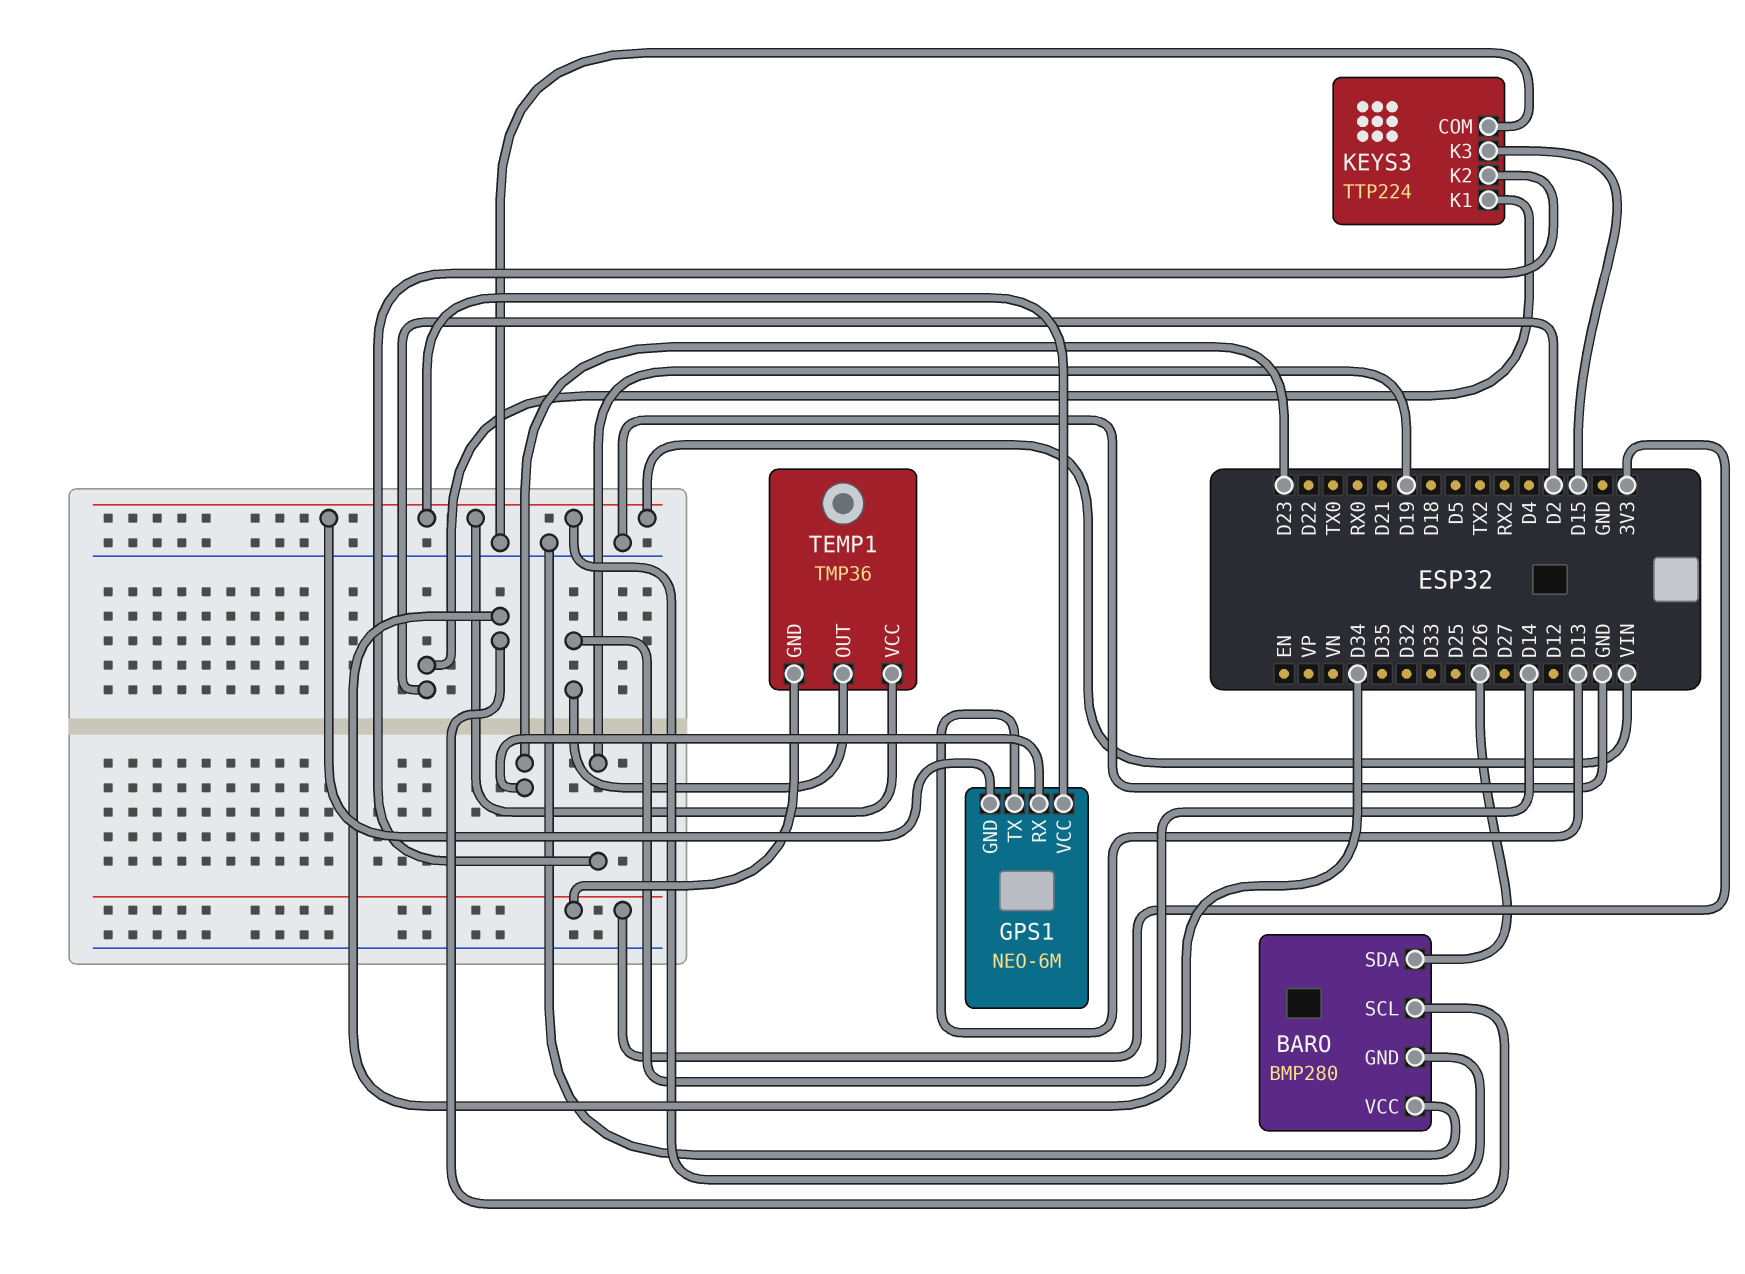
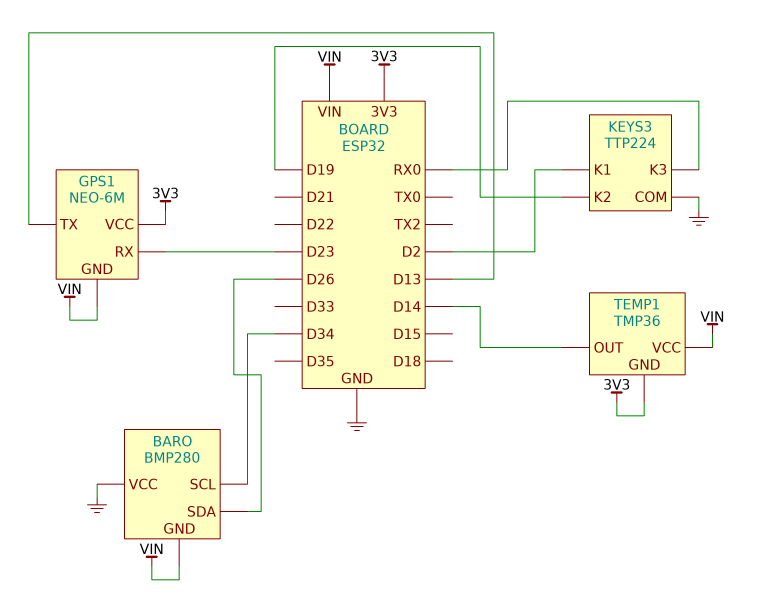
GPS1 pin VCC: VIN -> 3V3
KEYS3 pin K3: D15 -> RX0

